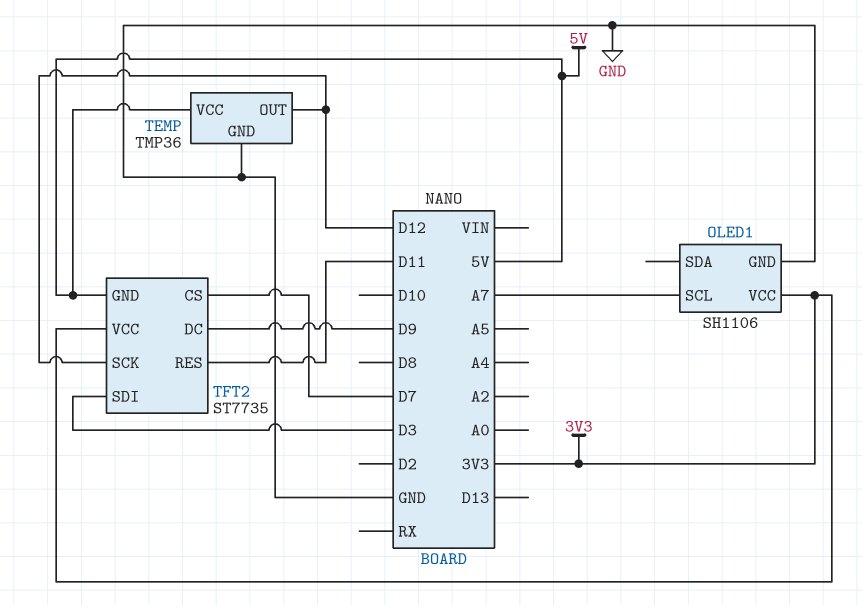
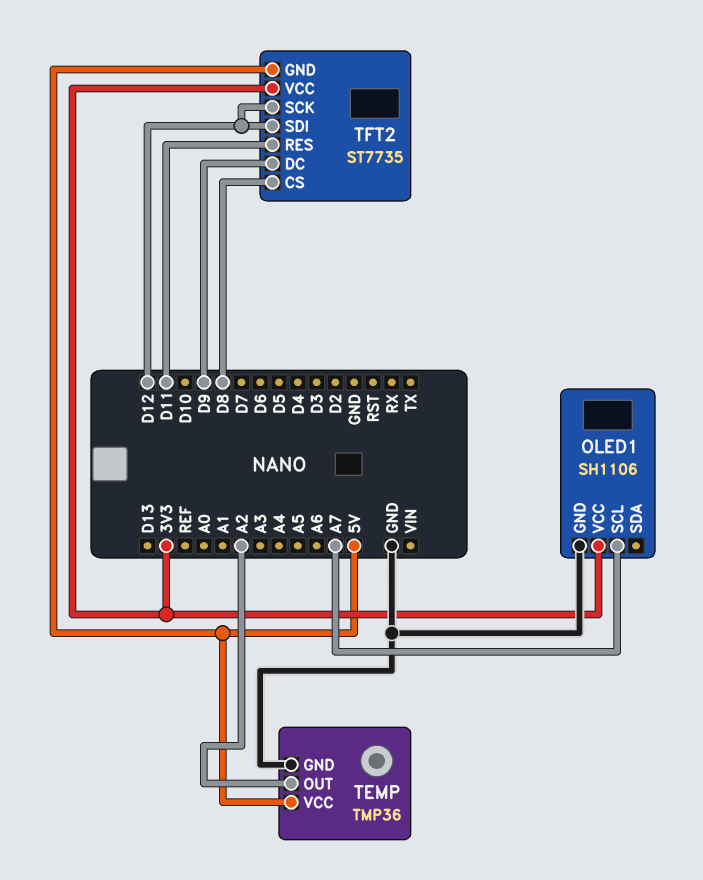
TEMP pin OUT: D12 -> A2
TFT2 pin CS: D7 -> D8
TFT2 pin SDI: D3 -> D12

